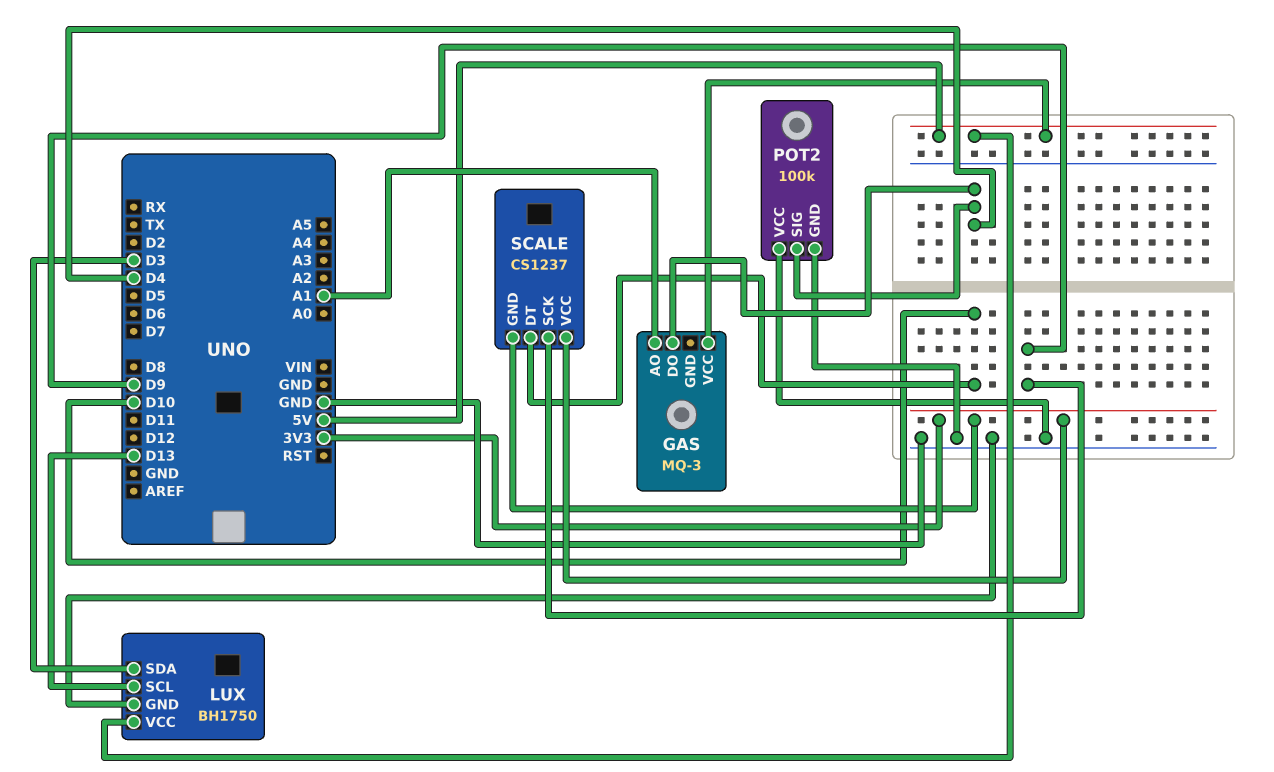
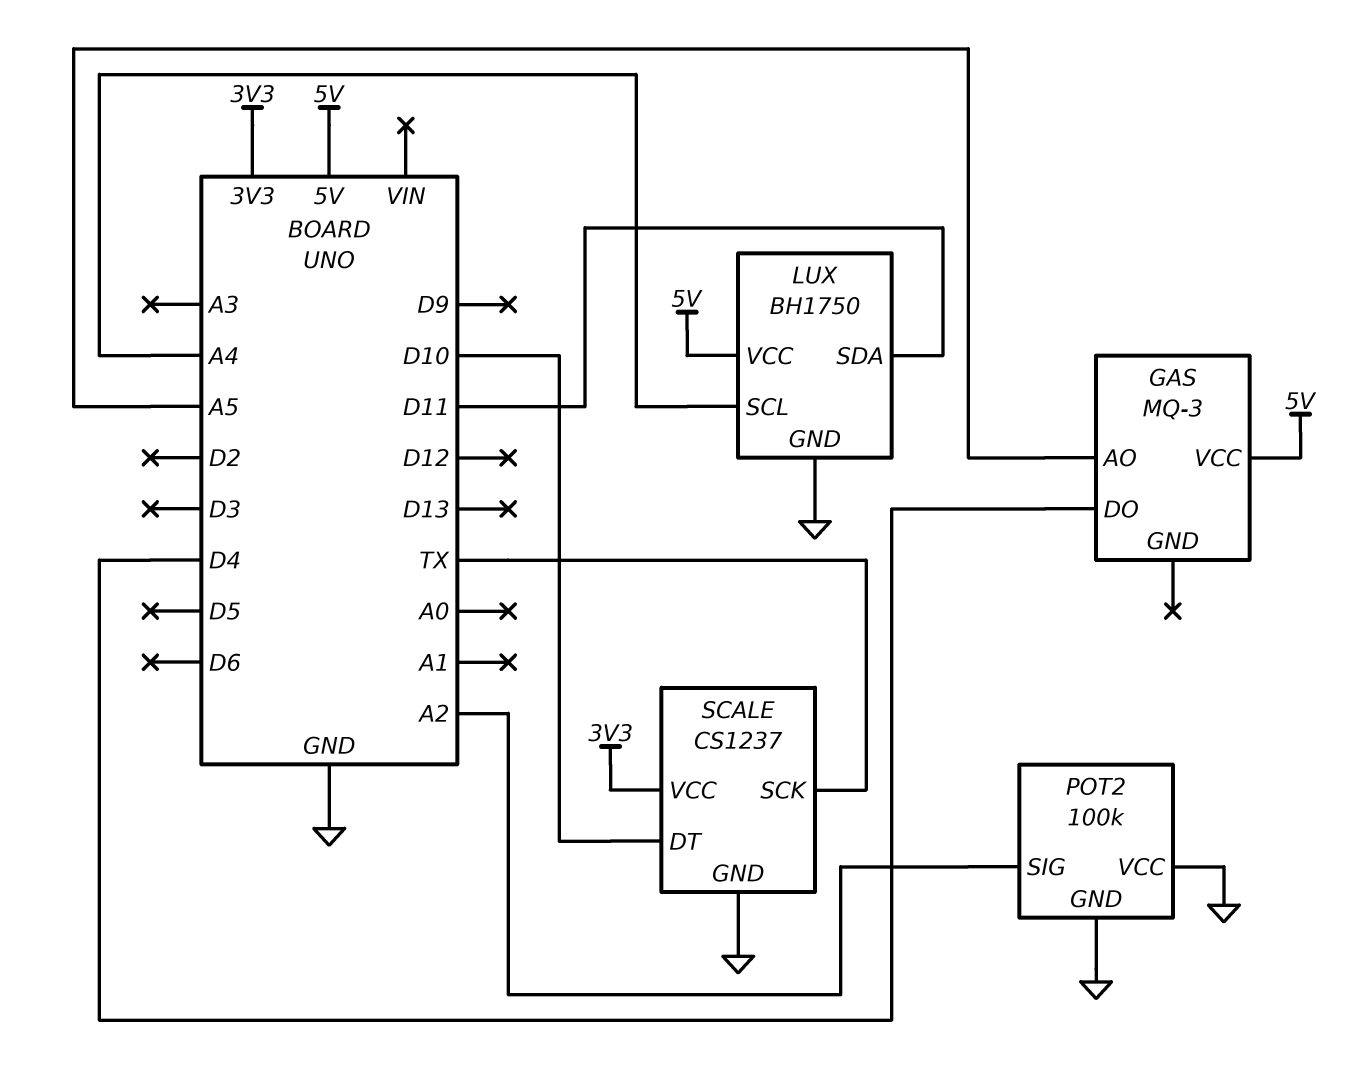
GAS pin AO: A1 -> A5
LUX pin SCL: D13 -> A4
LUX pin SDA: D3 -> D11
POT2 pin SIG: D4 -> A2
SCALE pin GND: 3V3 -> GND
SCALE pin SCK: D9 -> TX

